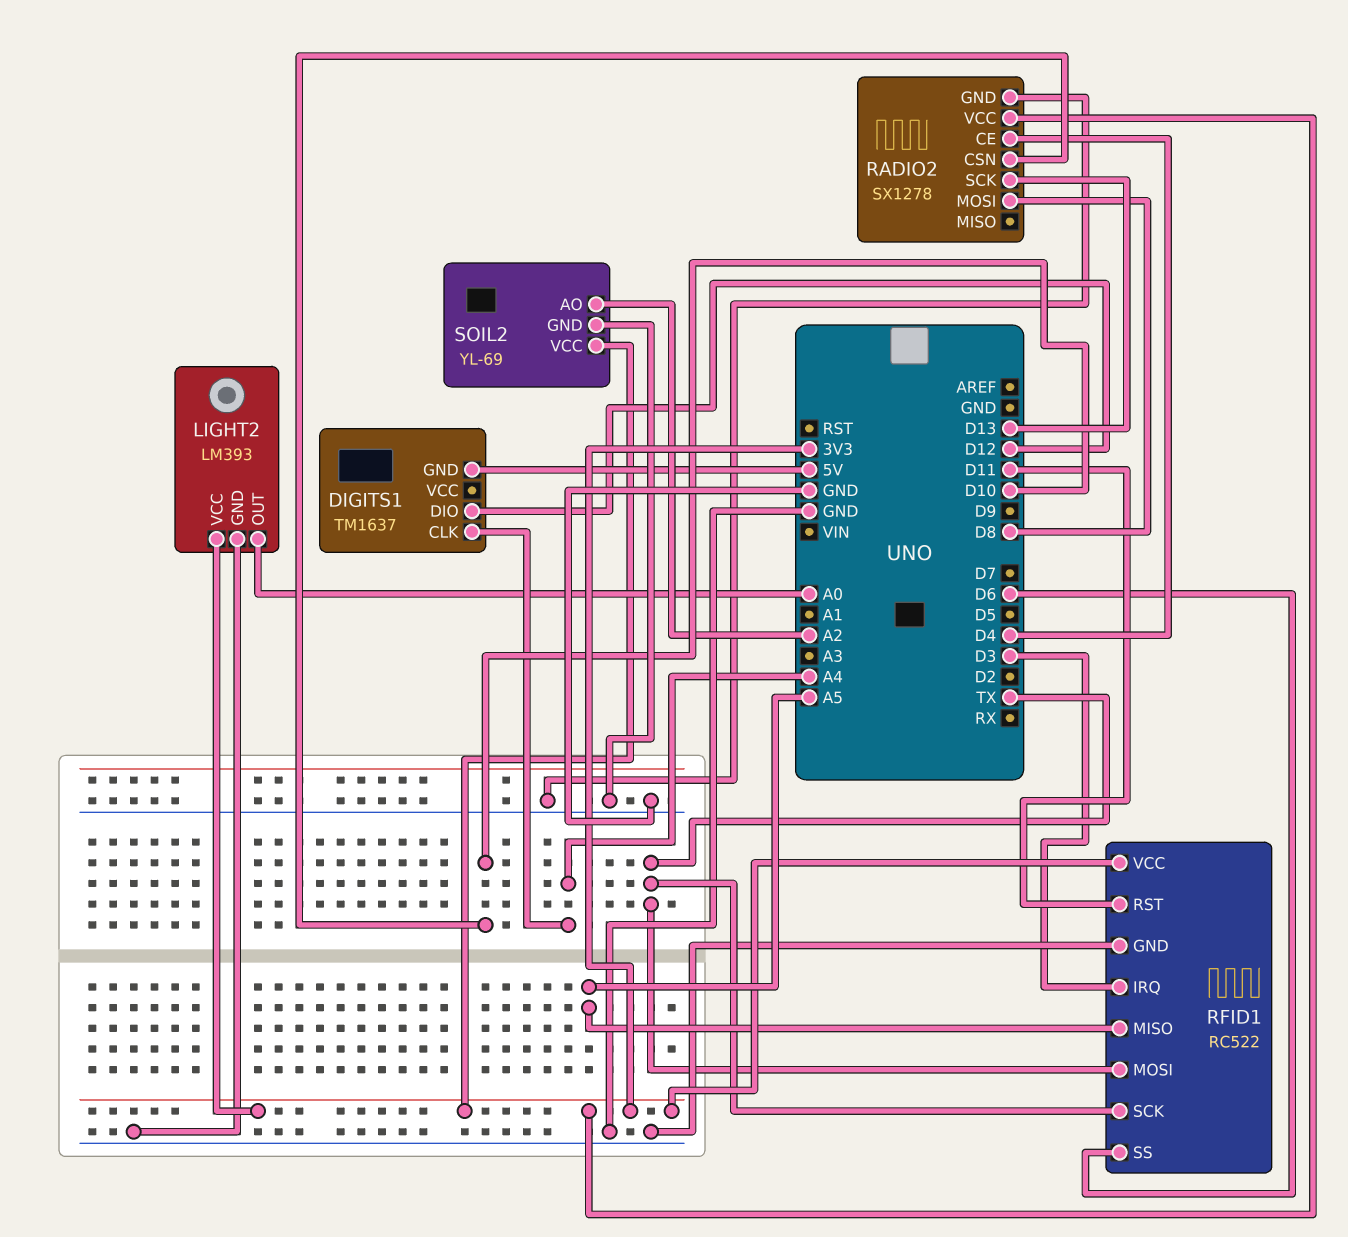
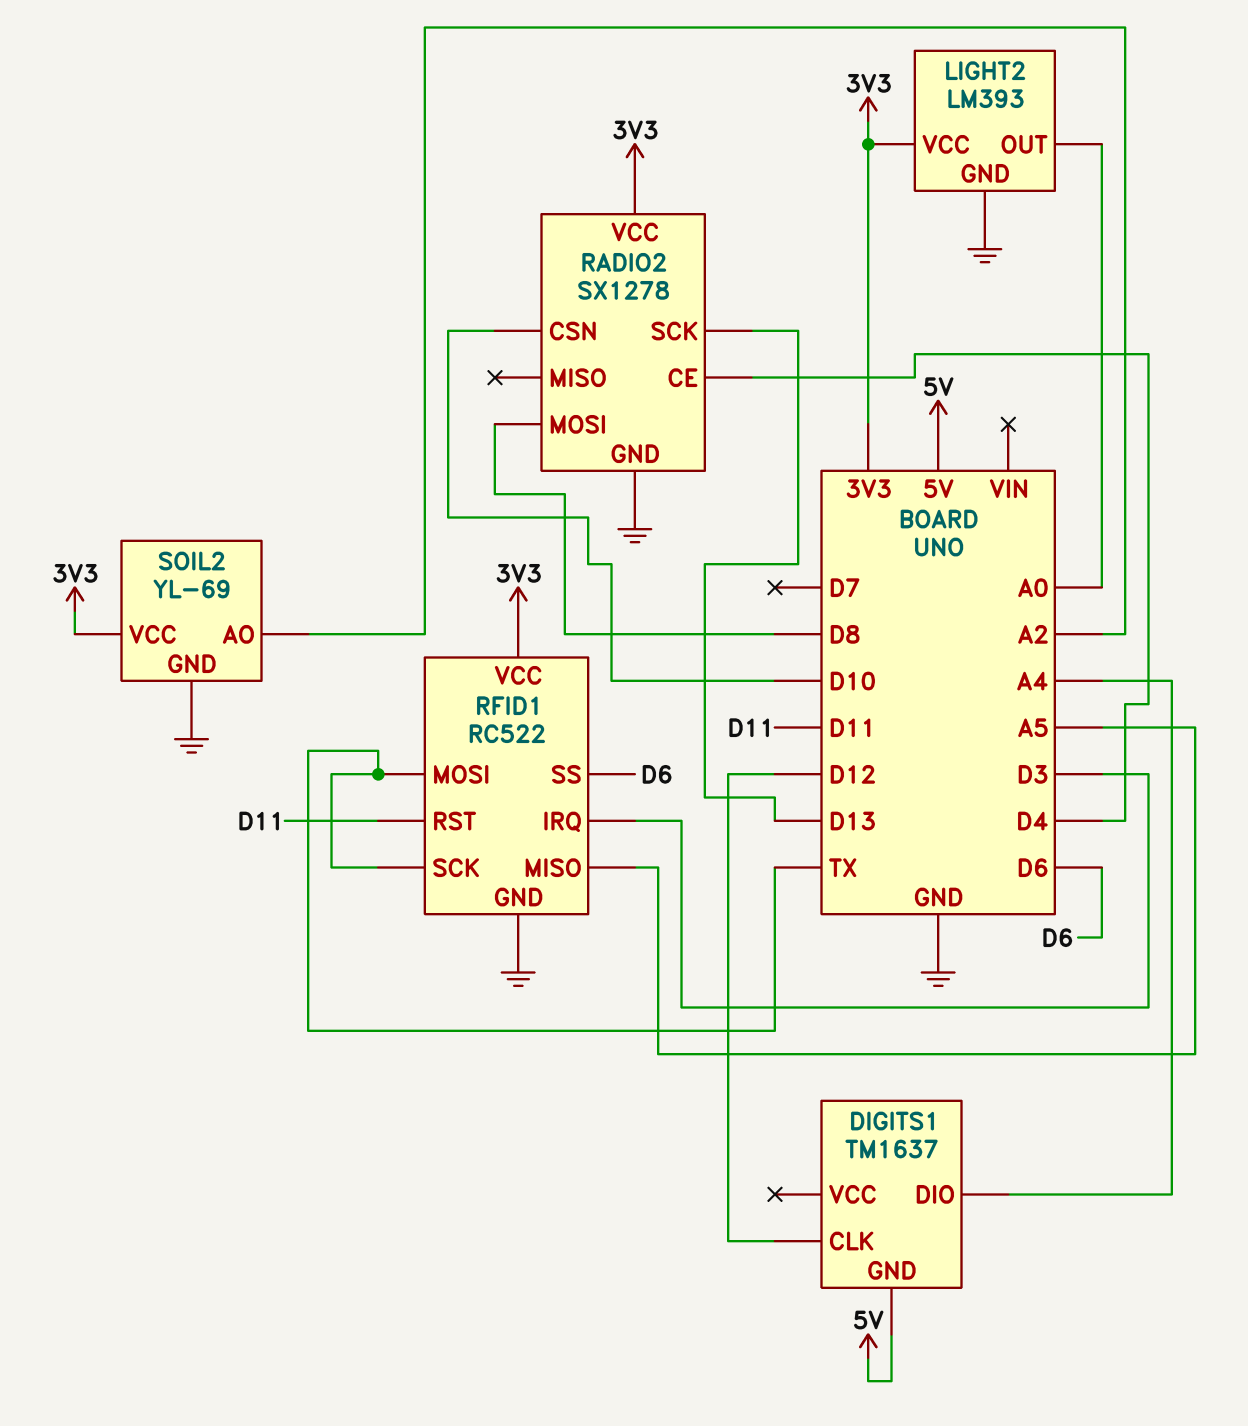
DIGITS1 pin CLK: A4 -> D12
DIGITS1 pin DIO: D12 -> A4

